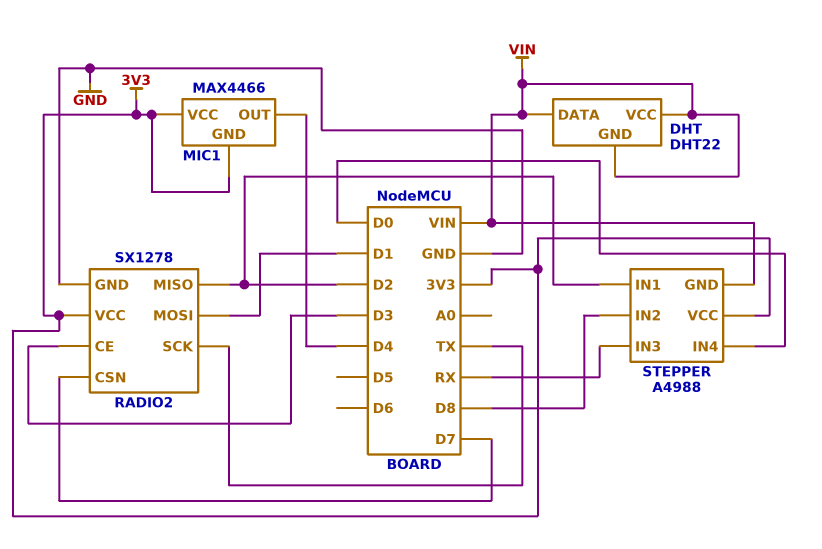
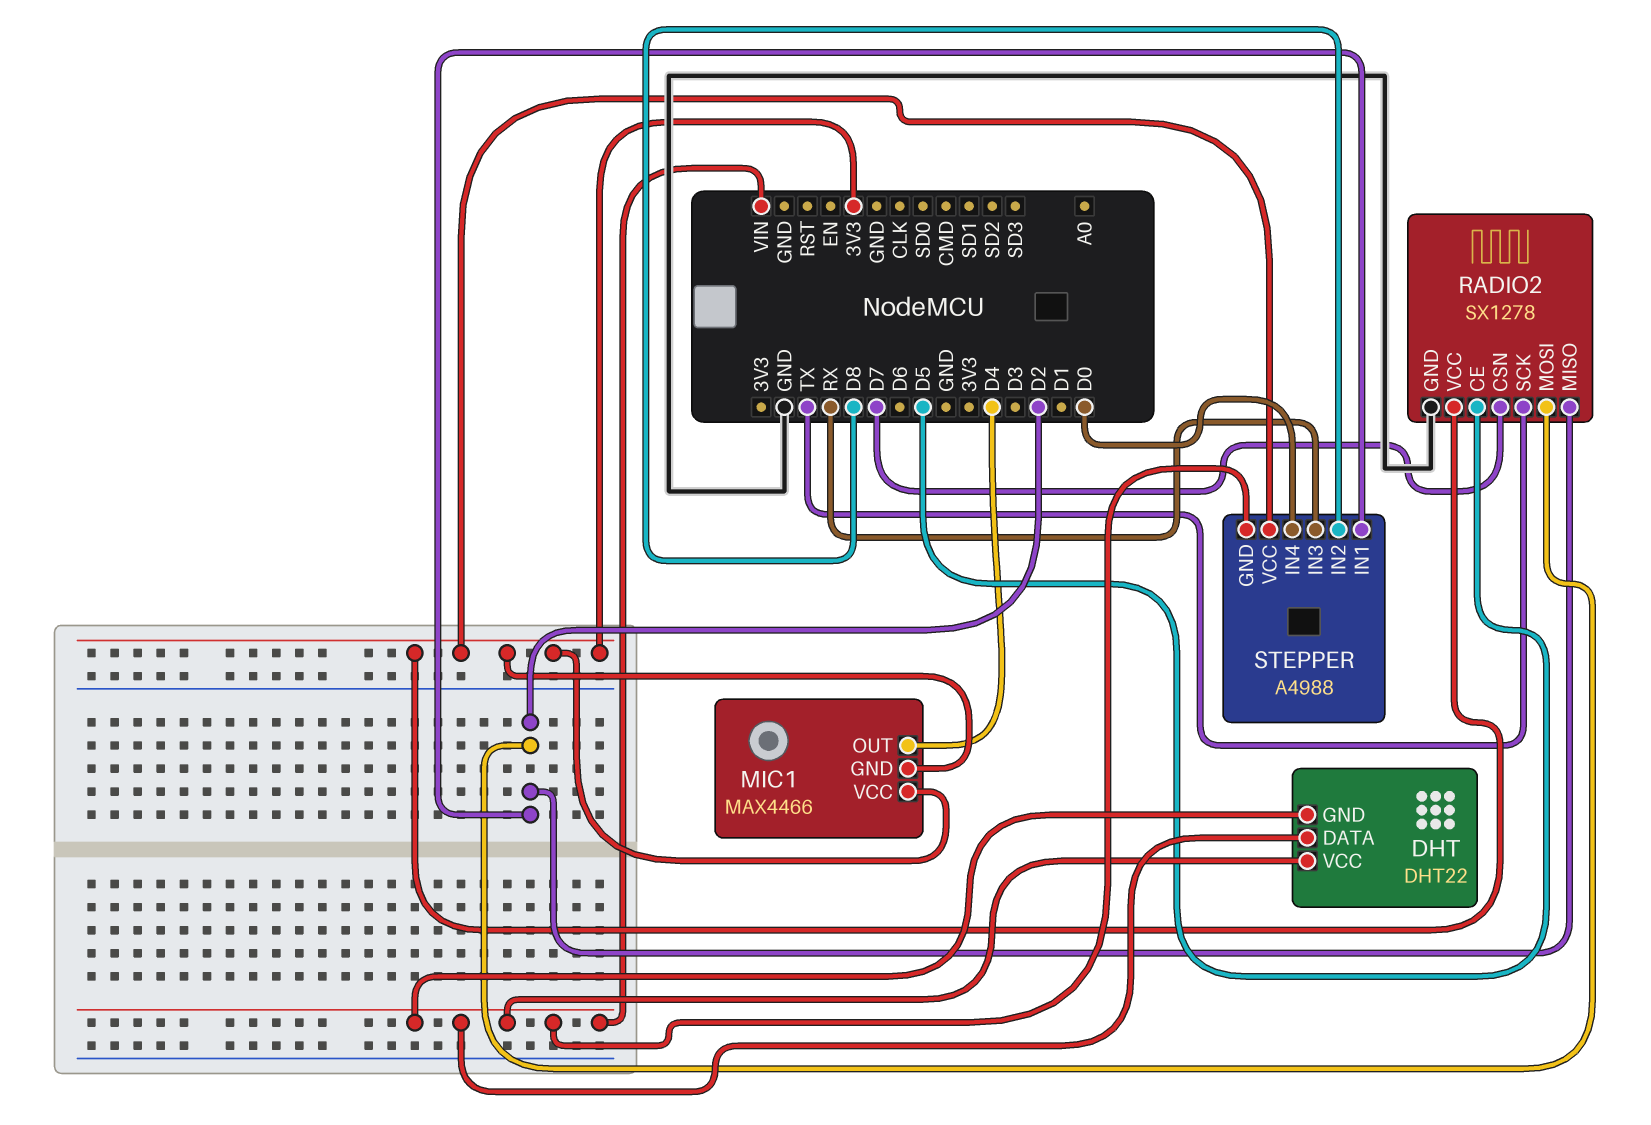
RADIO2 pin CE: D3 -> D5
RADIO2 pin MOSI: D1 -> D2

